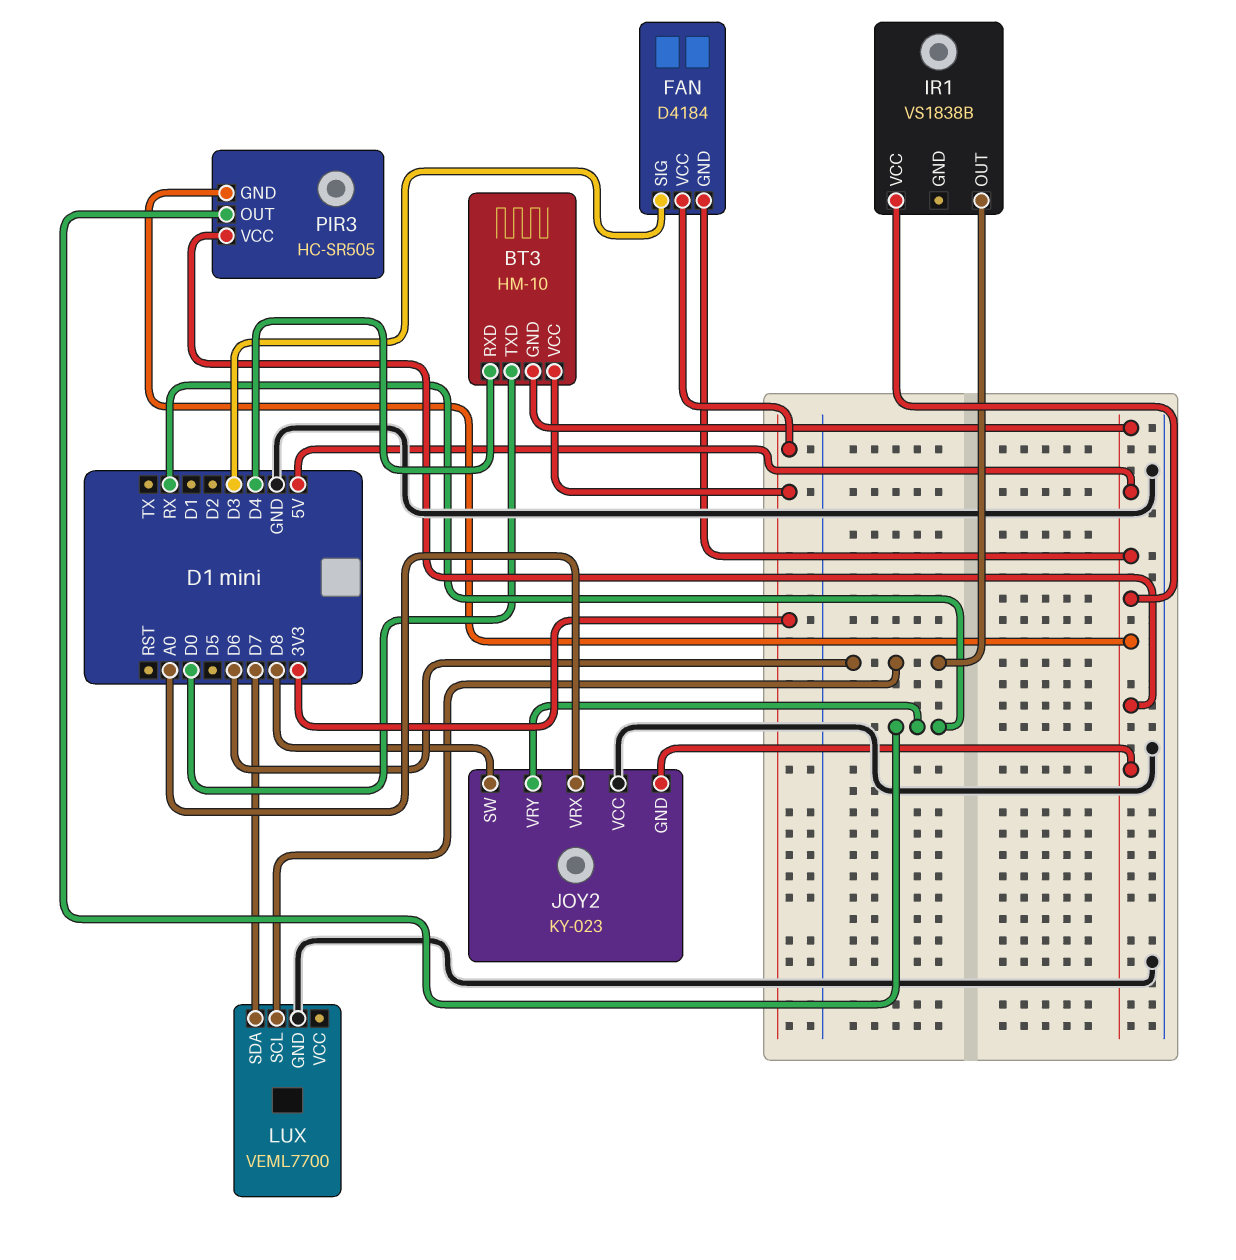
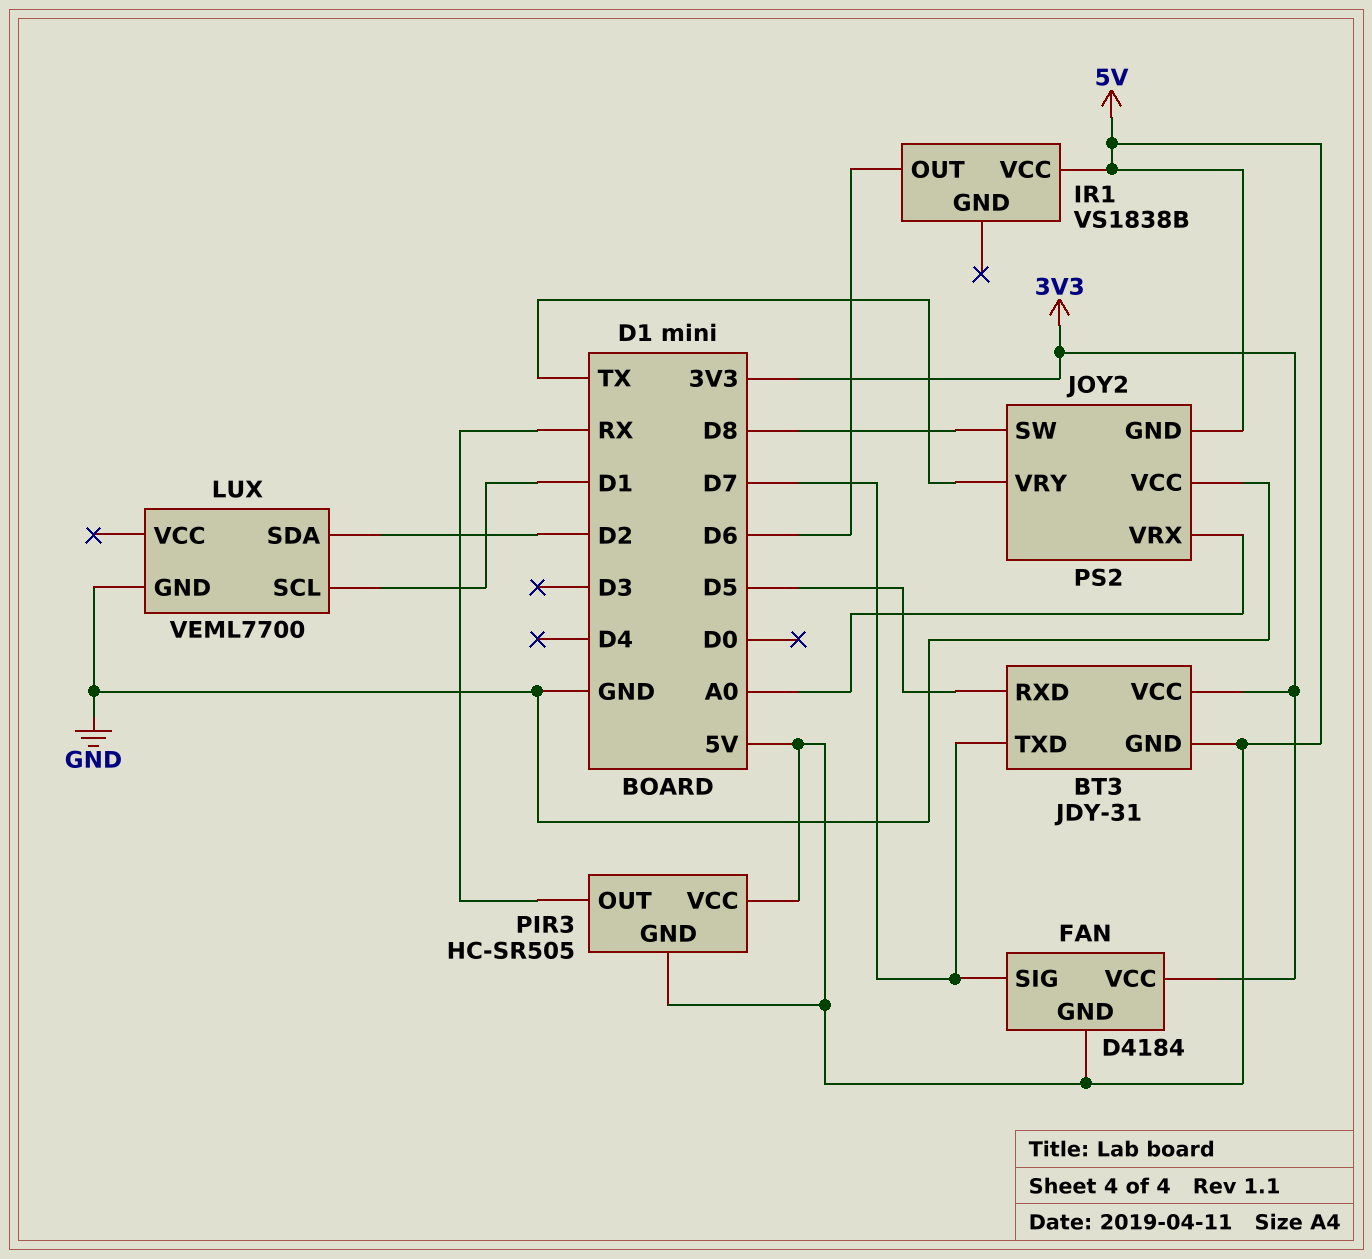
BT3: HM-10 -> JDY-31
BT3 pin RXD: D4 -> D5
BT3 pin TXD: D0 -> D7
FAN pin SIG: D3 -> D7
JOY2: KY-023 -> PS2
JOY2 pin VRY: RX -> TX
LUX pin SCL: D6 -> D1
LUX pin SDA: D7 -> D2

